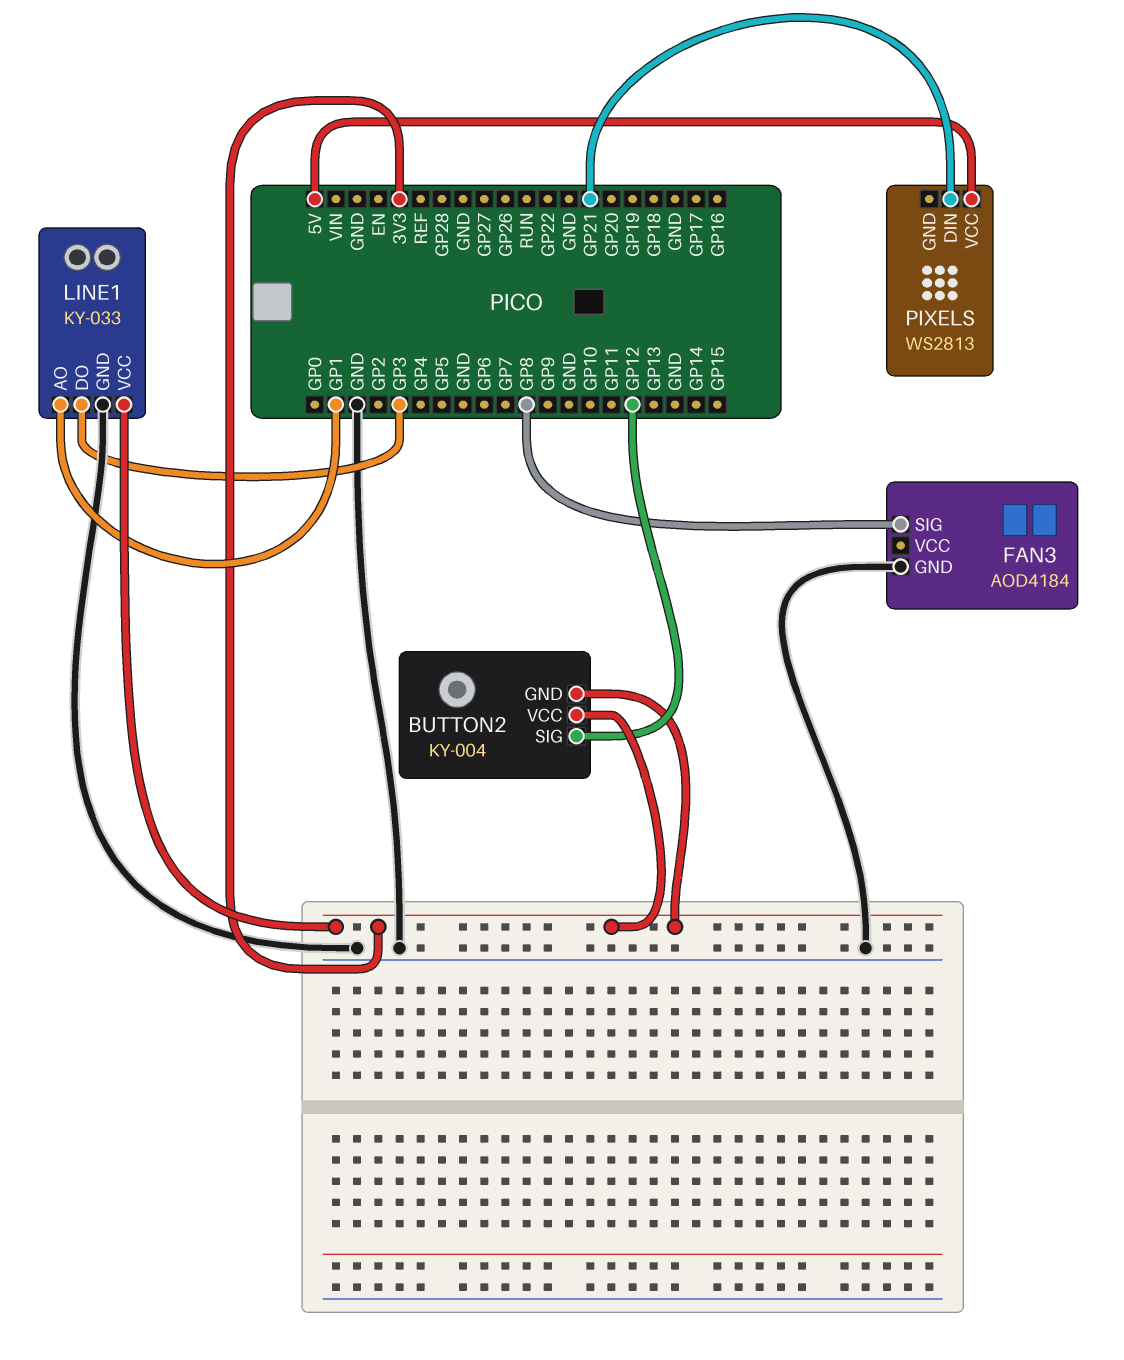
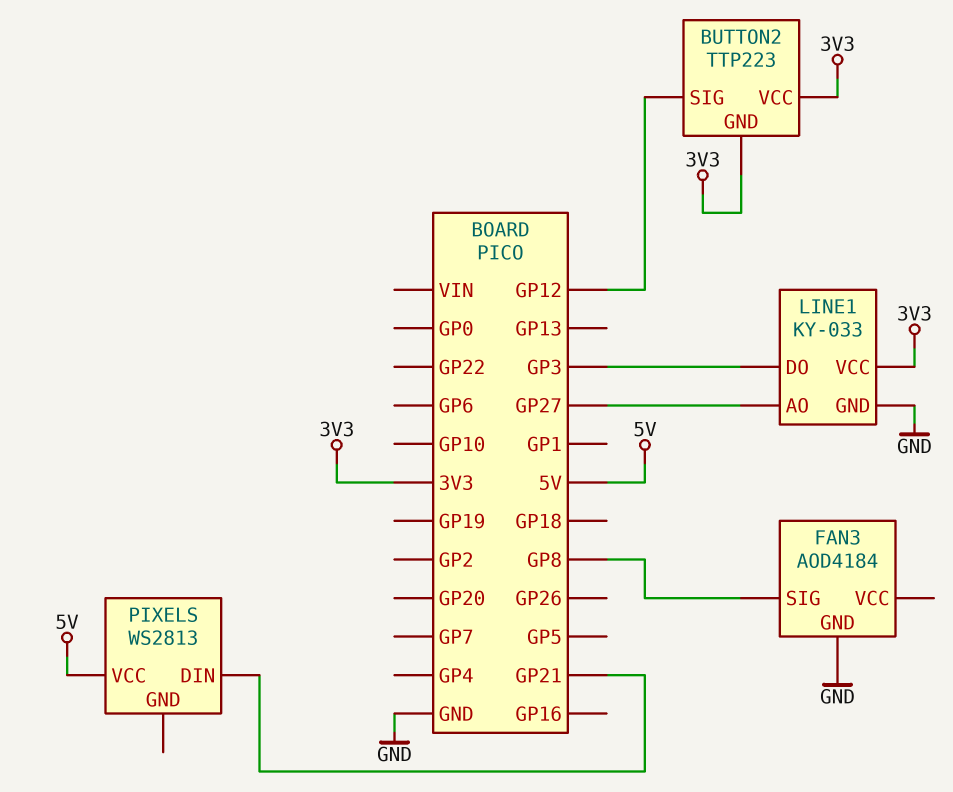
BUTTON2: KY-004 -> TTP223
LINE1 pin AO: GP1 -> GP27

